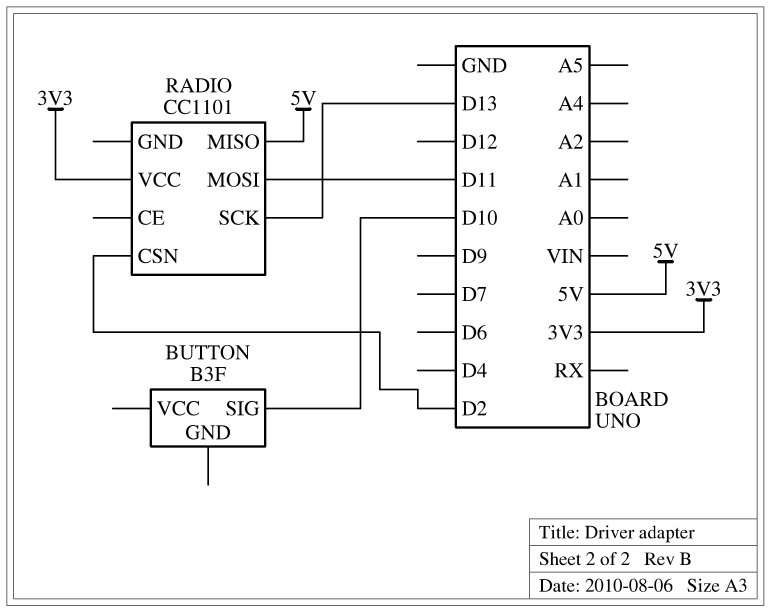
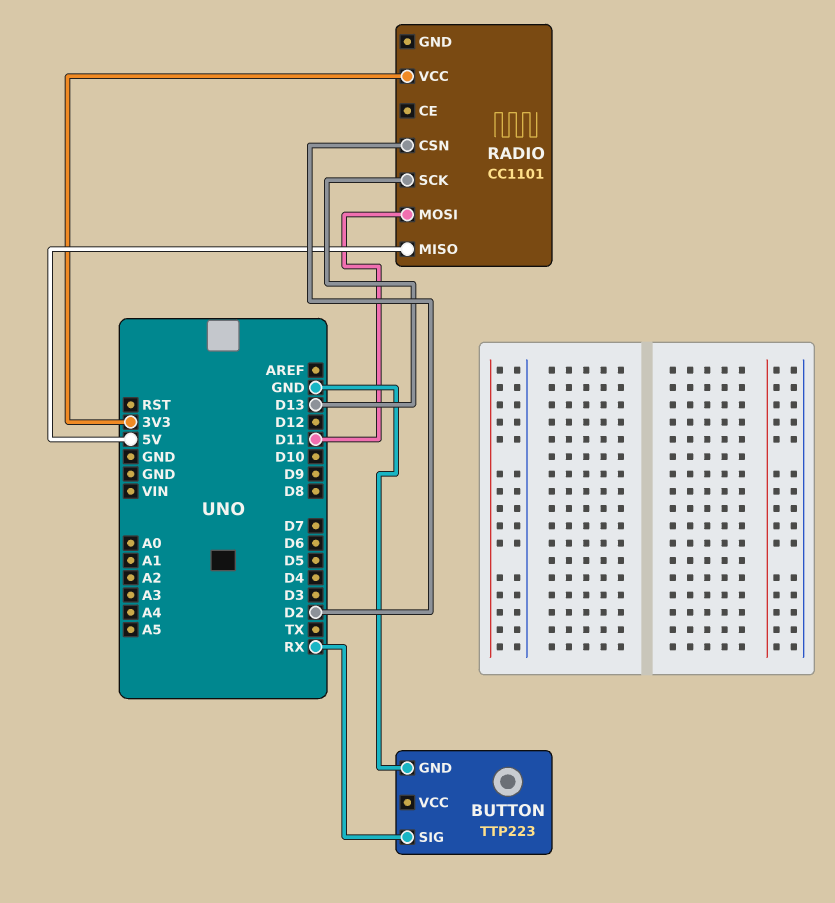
BUTTON: B3F -> TTP223
BUTTON pin GND: none -> GND
BUTTON pin SIG: D10 -> RX

